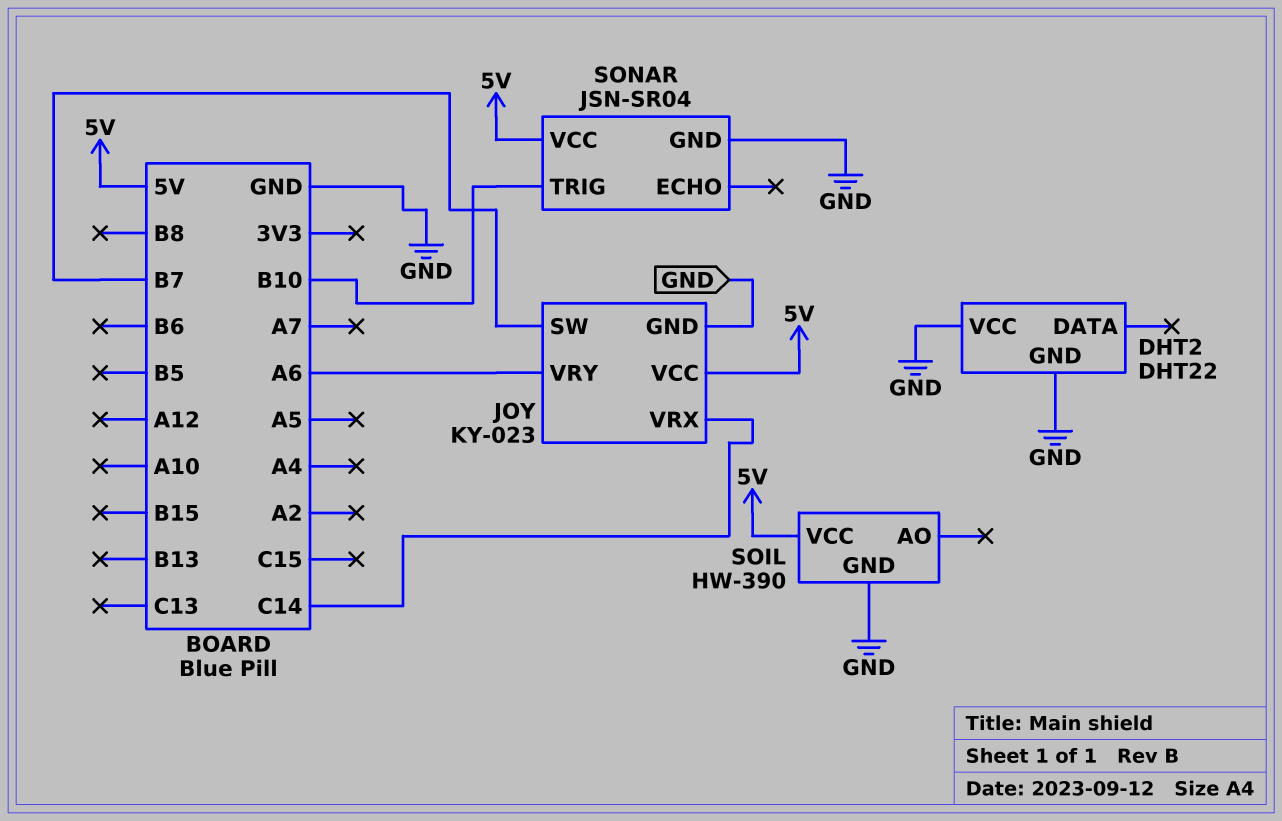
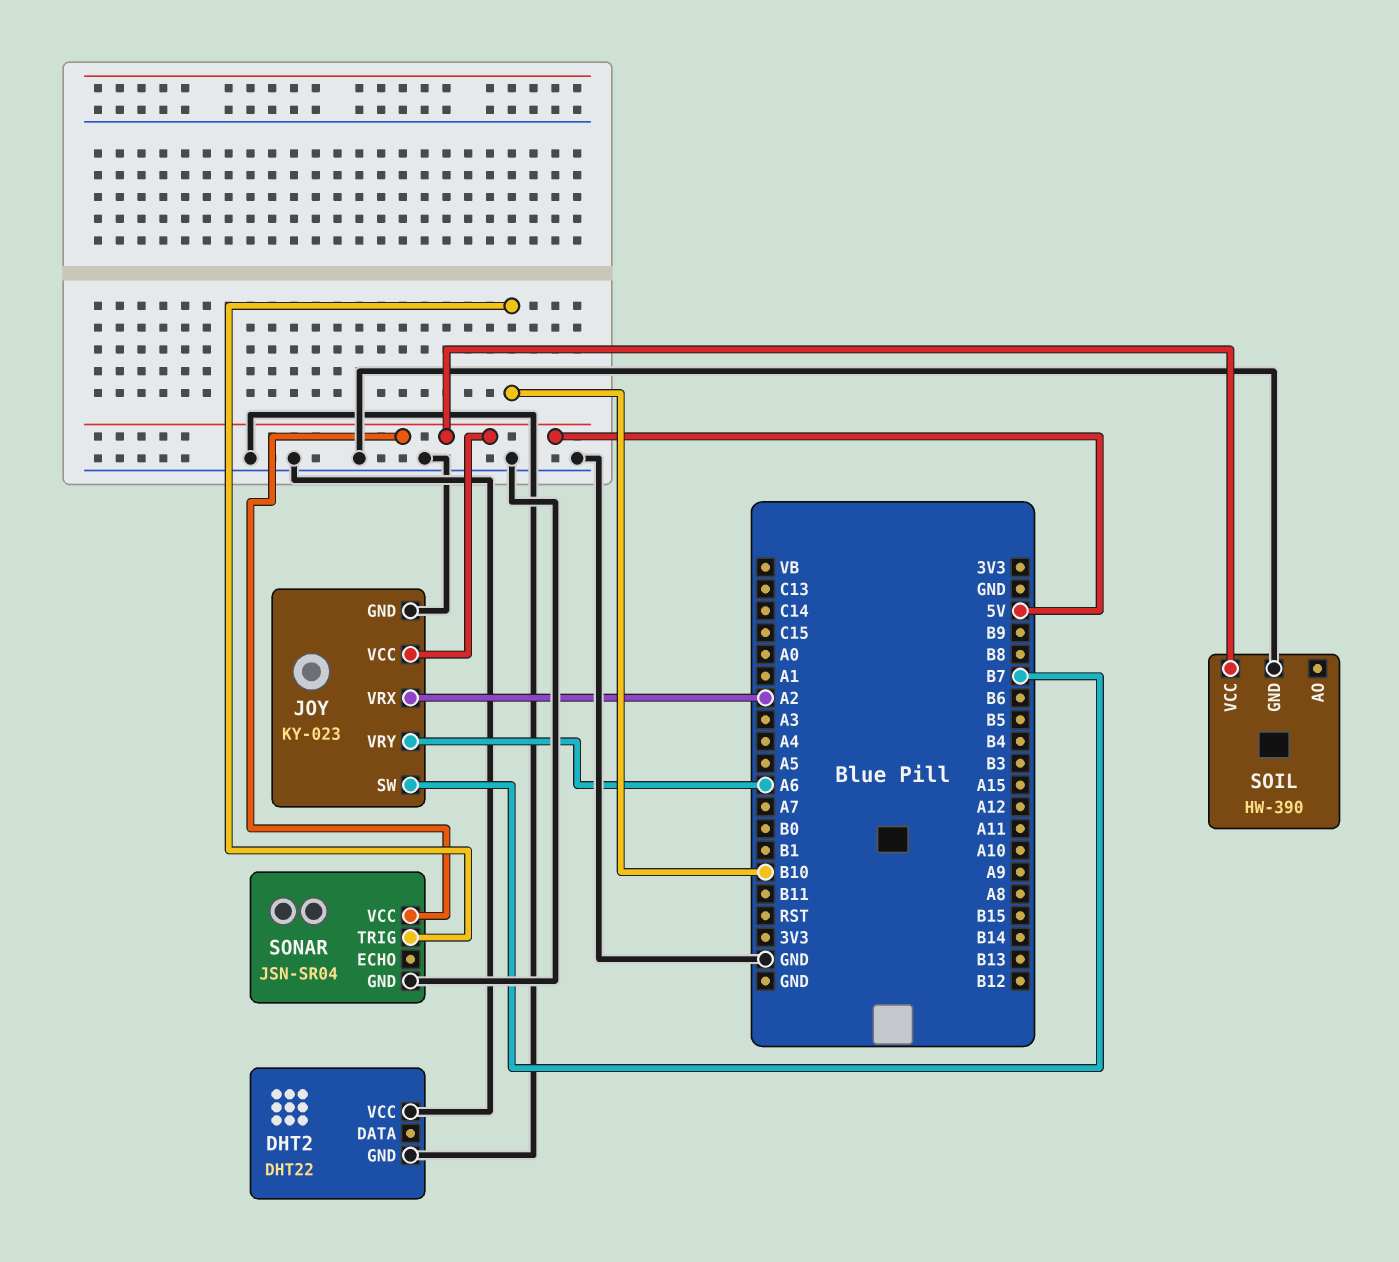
JOY pin VRX: C14 -> A2

